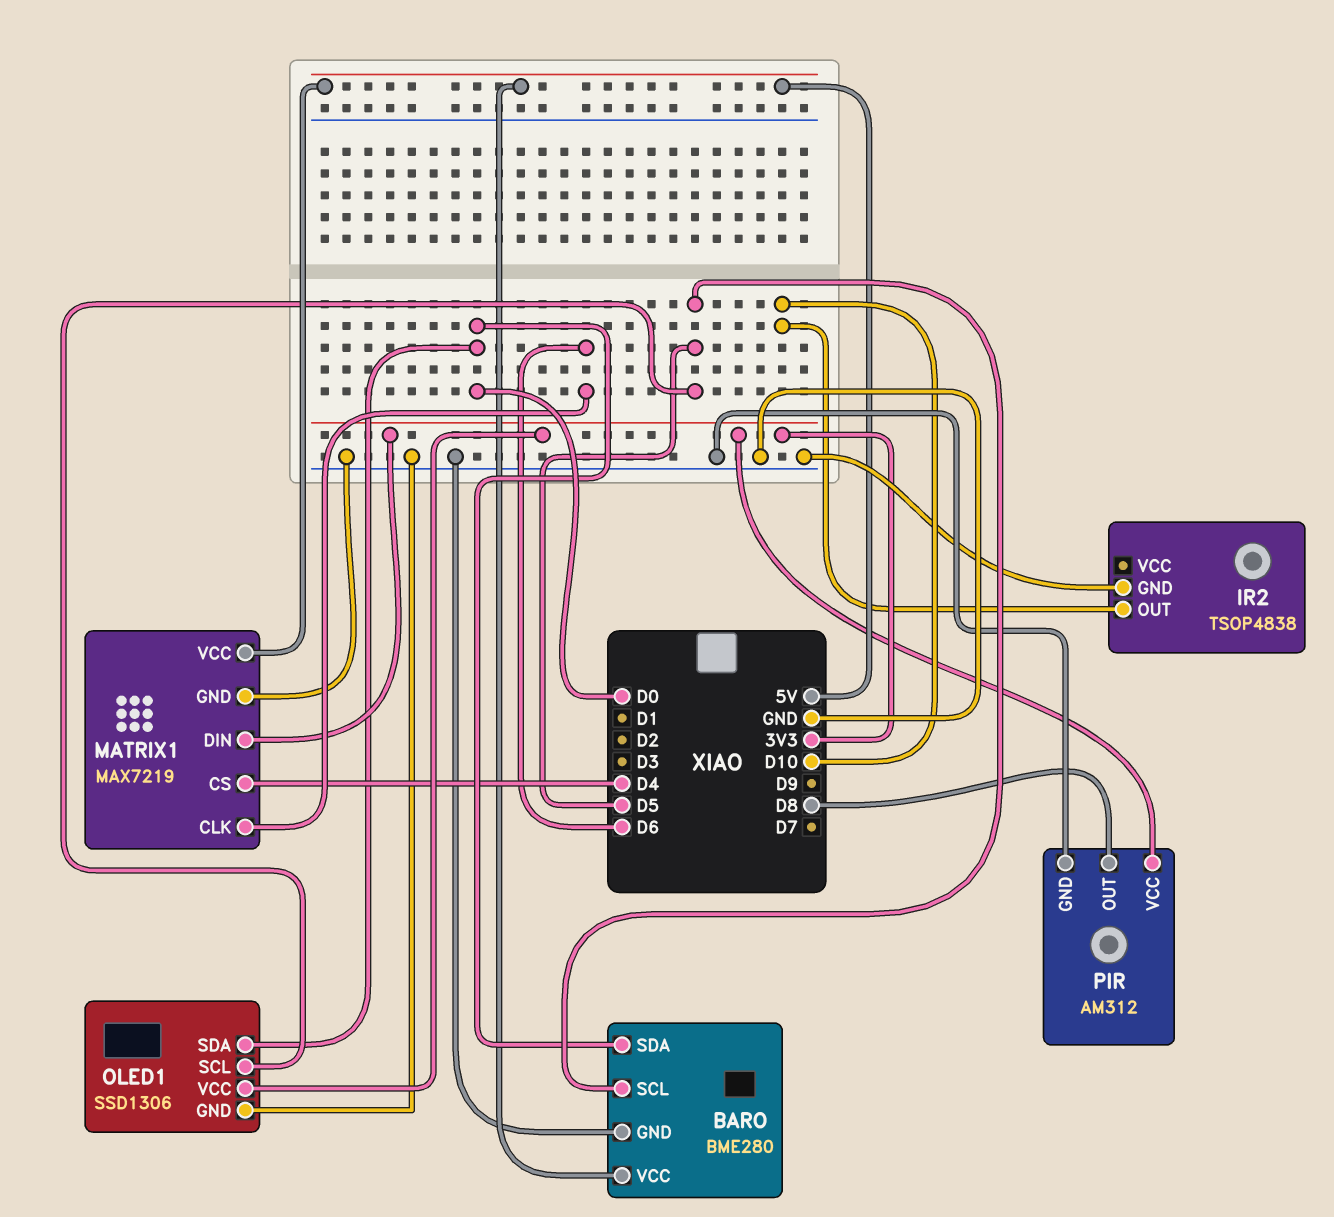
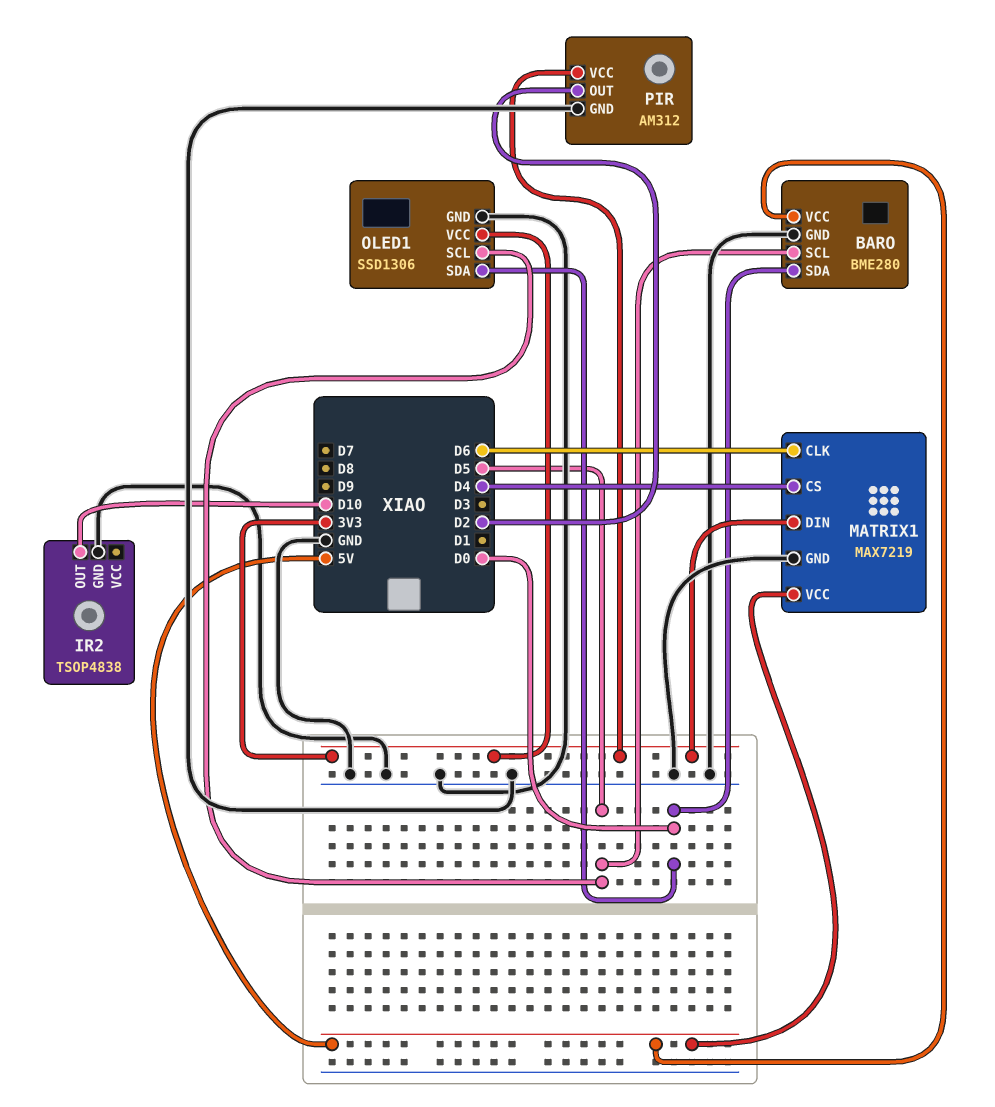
PIR pin OUT: D8 -> D2

